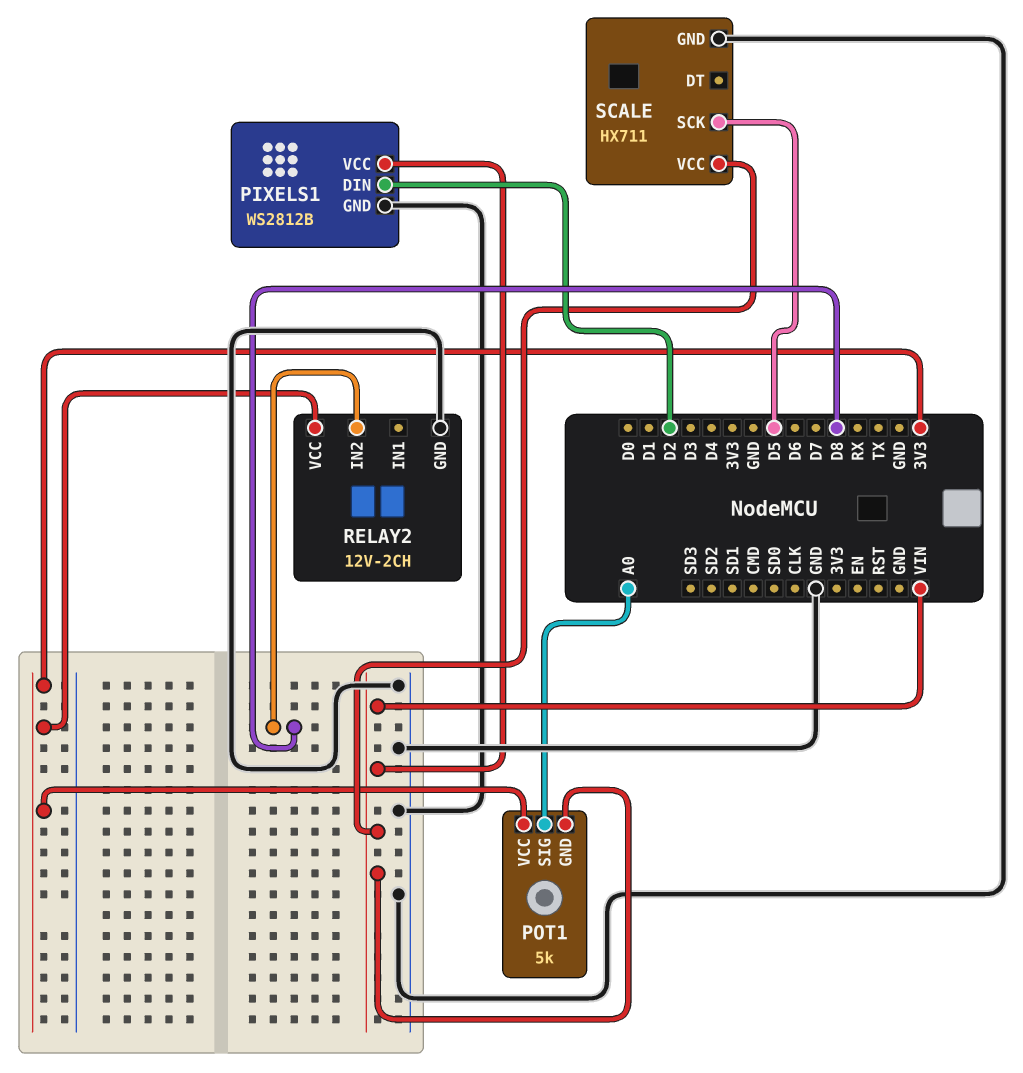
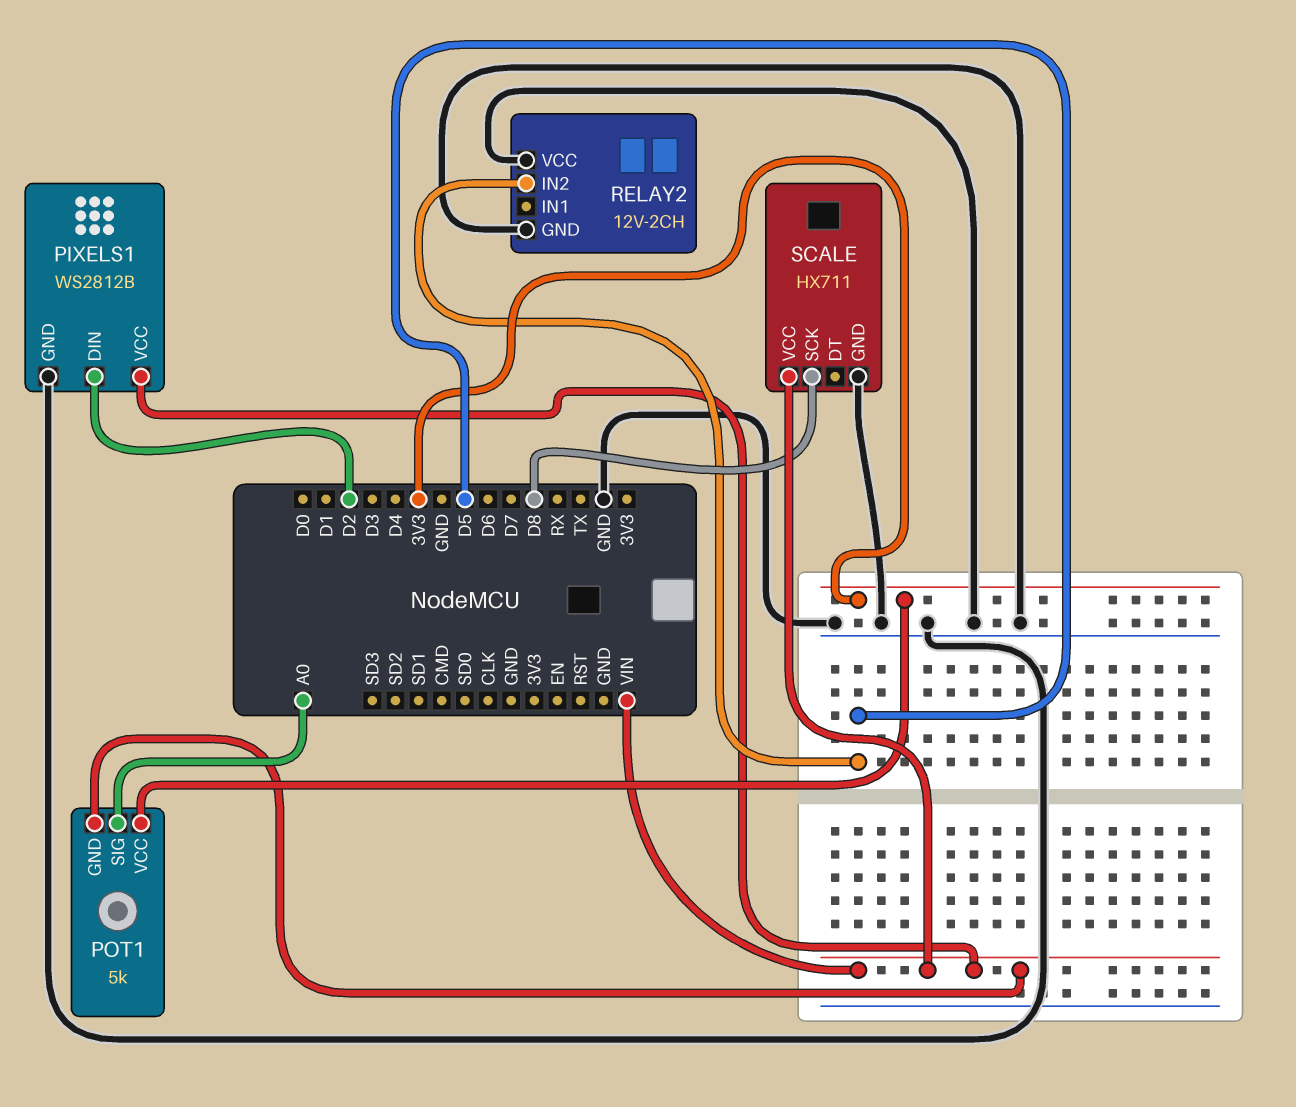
RELAY2 pin IN2: D8 -> D5
RELAY2 pin VCC: 3V3 -> GND
SCALE pin SCK: D5 -> D8

